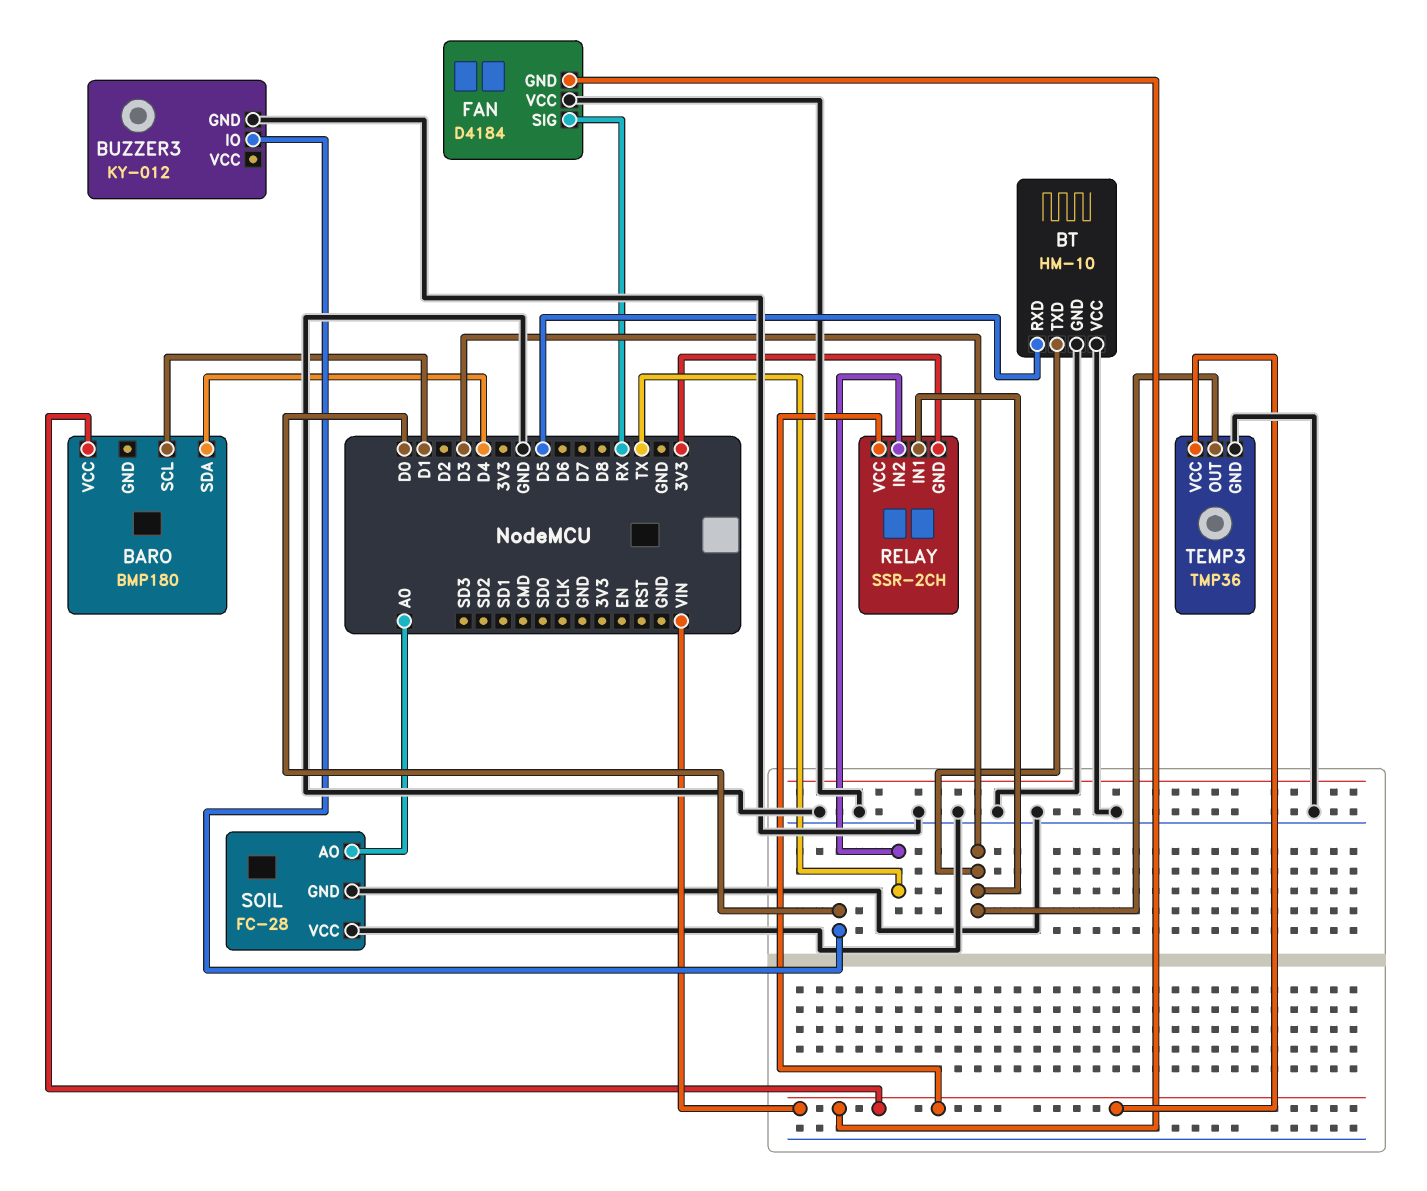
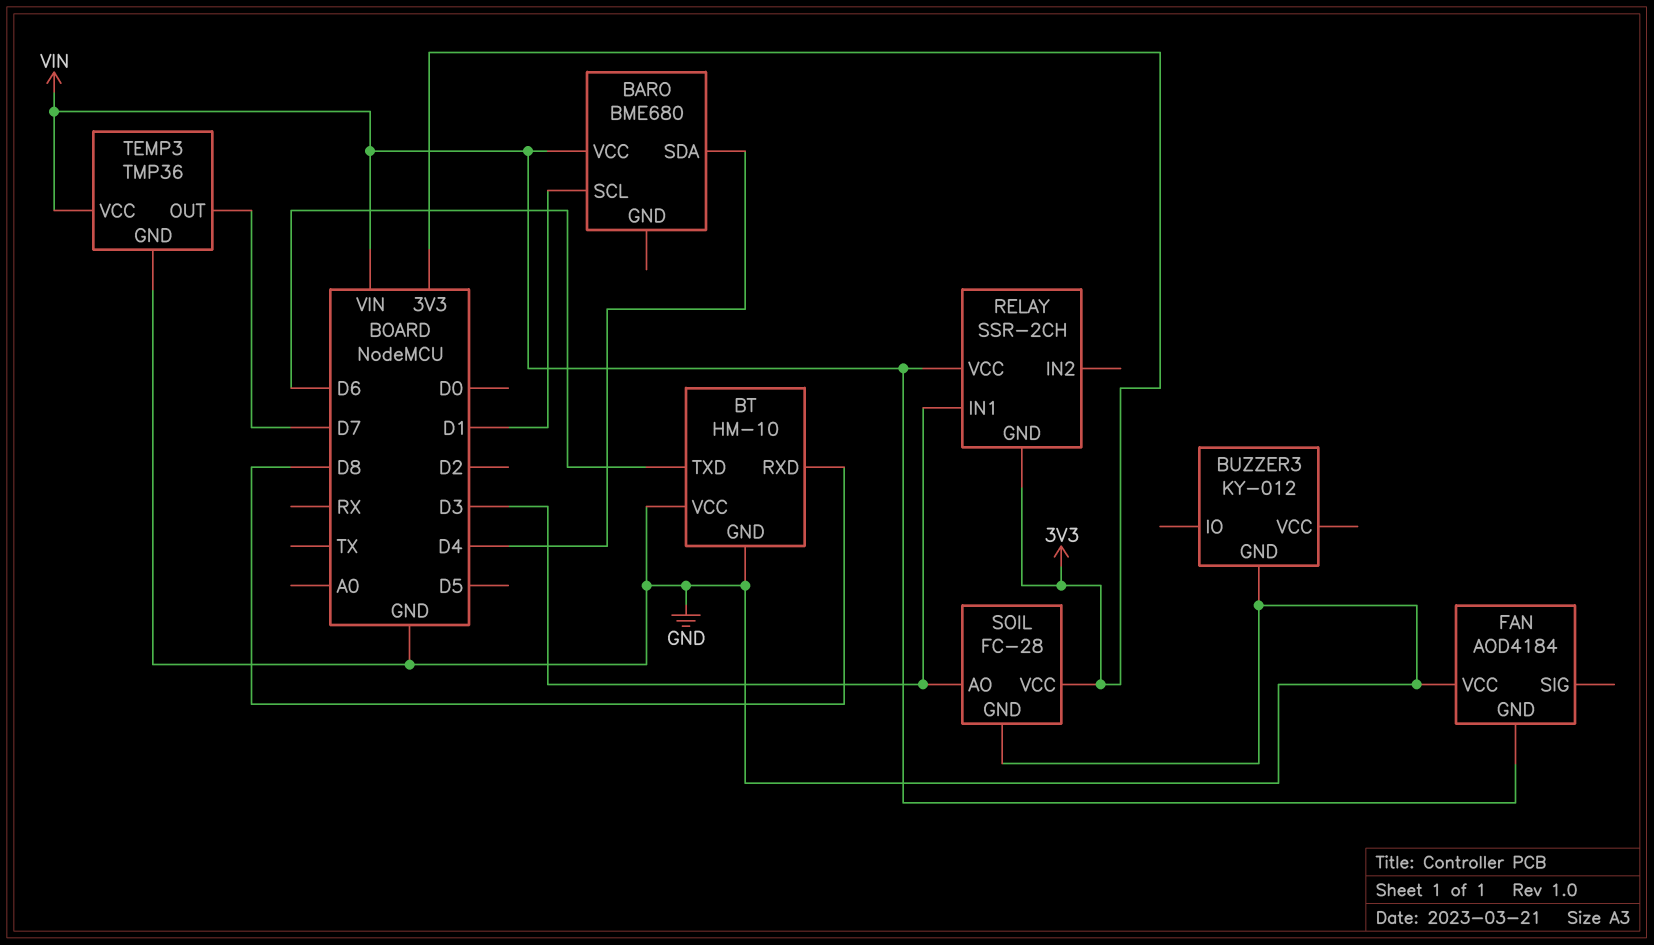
BARO: BMP180 -> BME680
BT pin RXD: D5 -> D8
BT pin TXD: D3 -> D6
BUZZER3 pin IO: D0 -> none
FAN: D4184 -> AOD4184
FAN pin SIG: RX -> none
RELAY pin IN2: TX -> none
SOIL pin AO: A0 -> D3
SOIL pin VCC: GND -> 3V3
TEMP3 pin OUT: D3 -> D7

